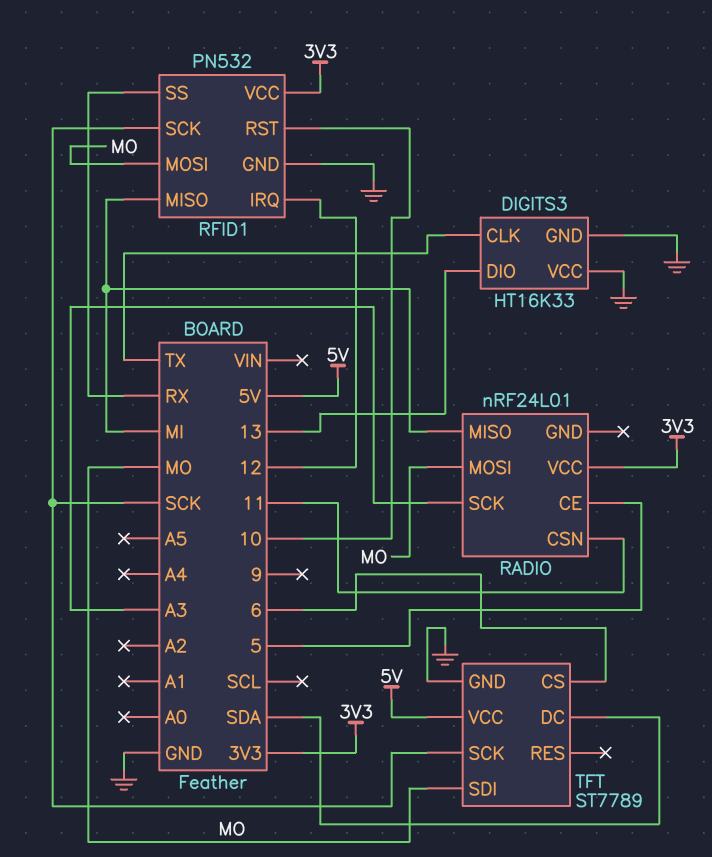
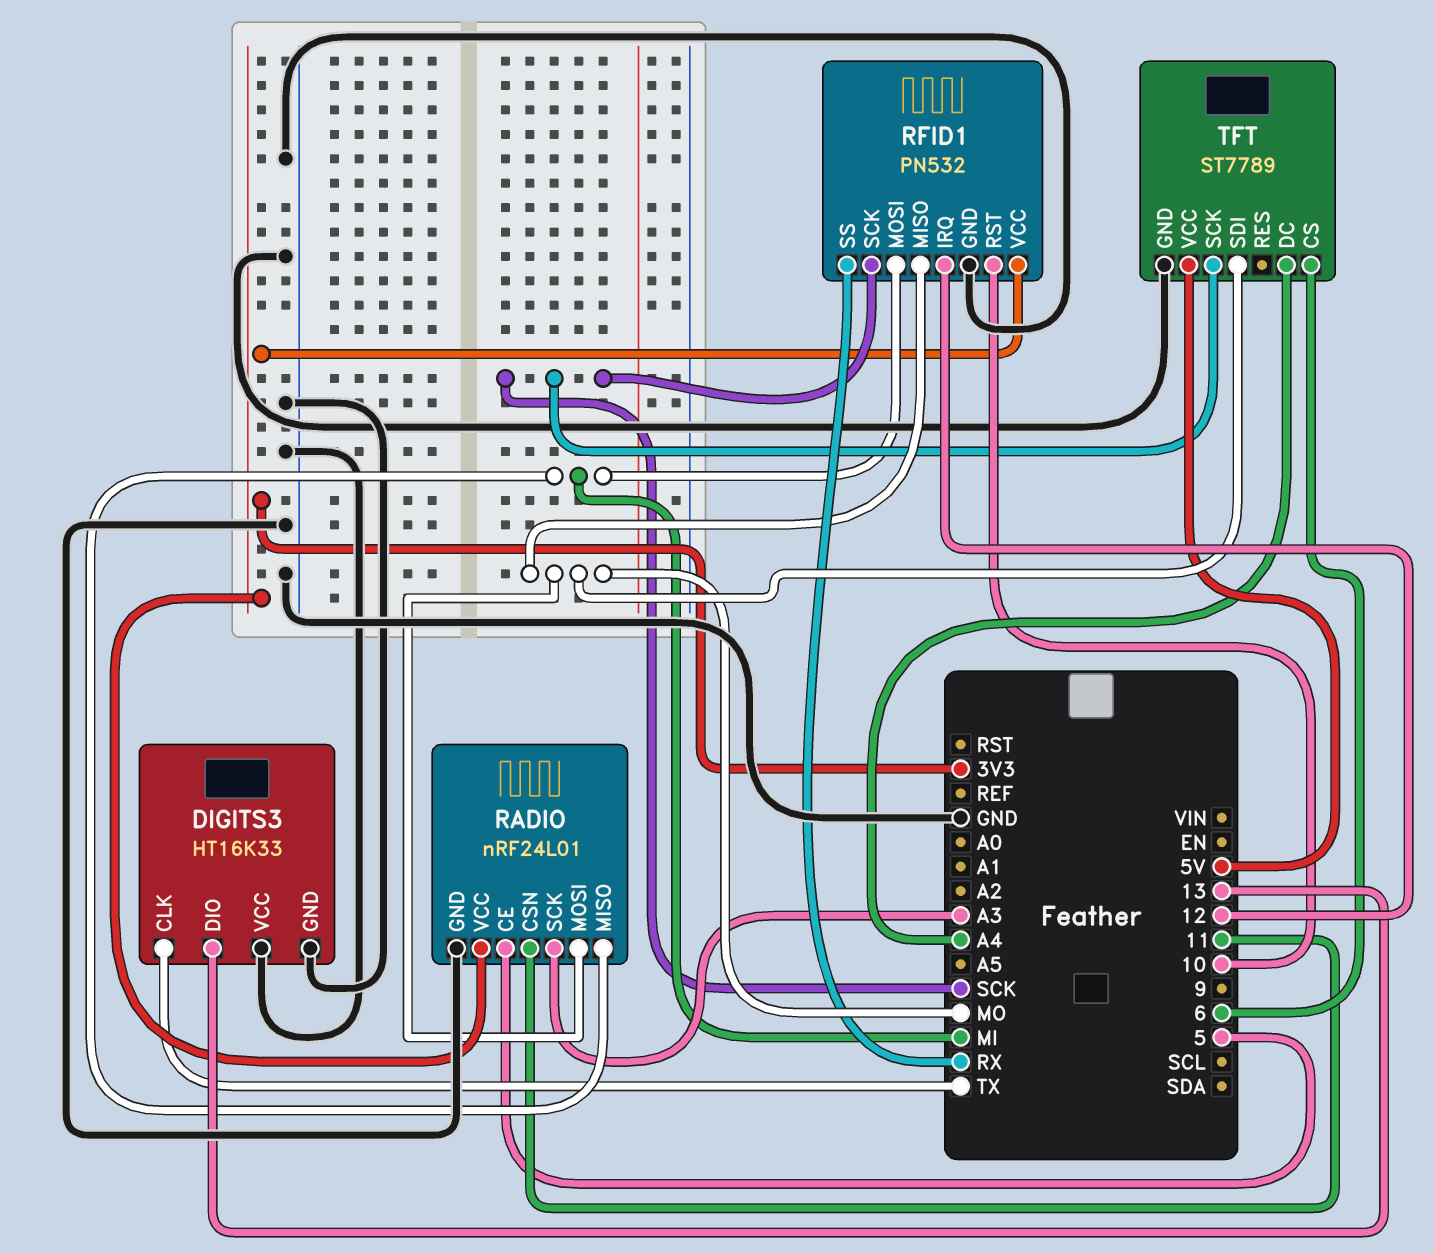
RADIO pin GND: none -> GND
RFID1 pin MISO: MI -> MO
RFID1 pin MOSI: MO -> MI
TFT pin DC: SDA -> A4

